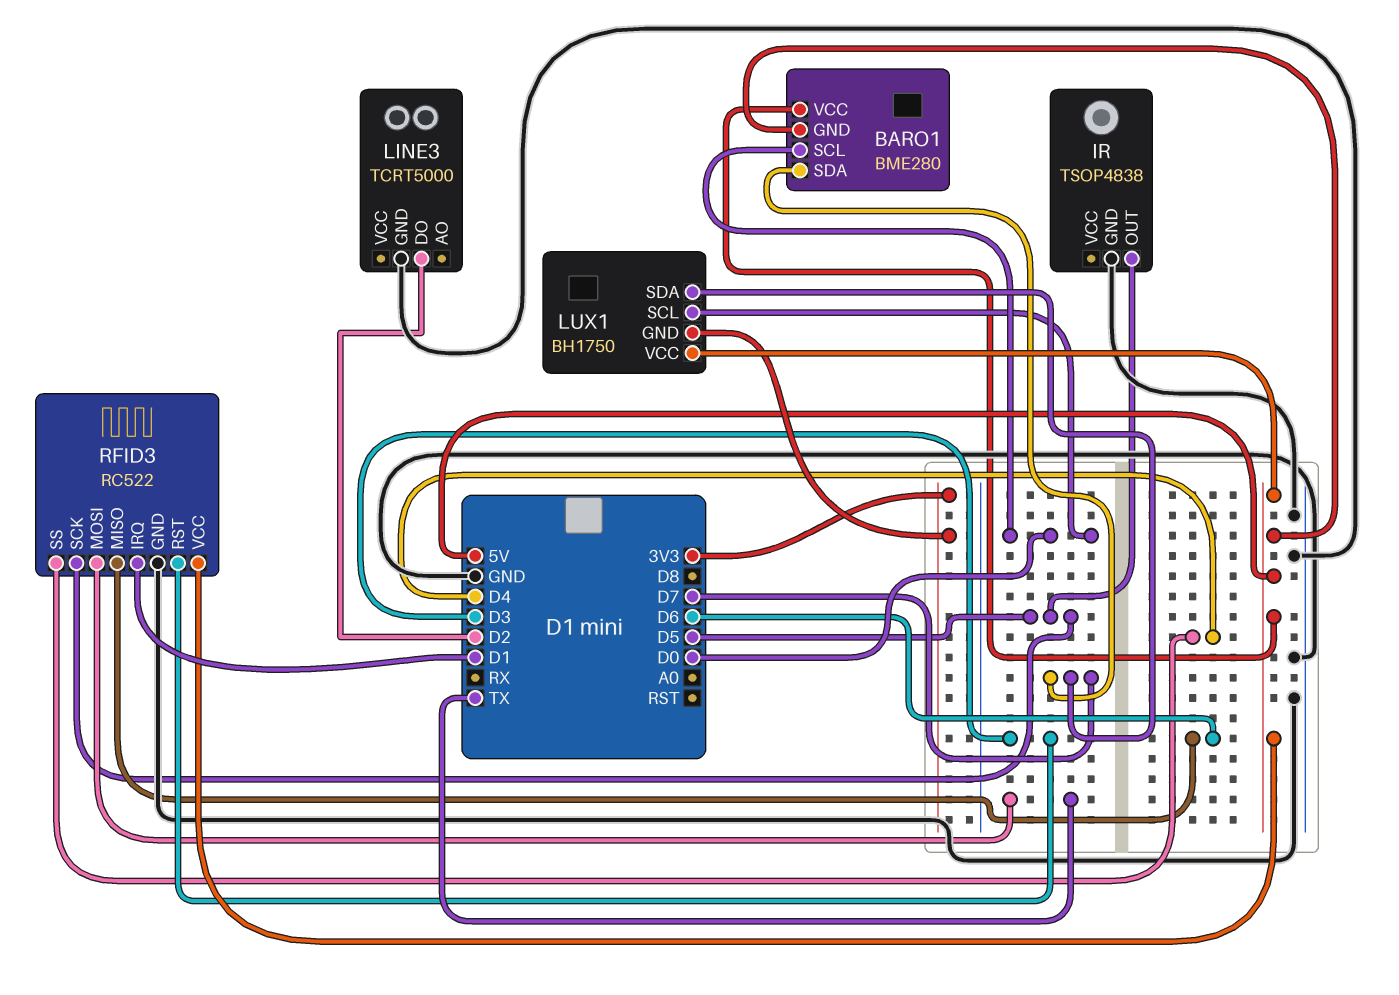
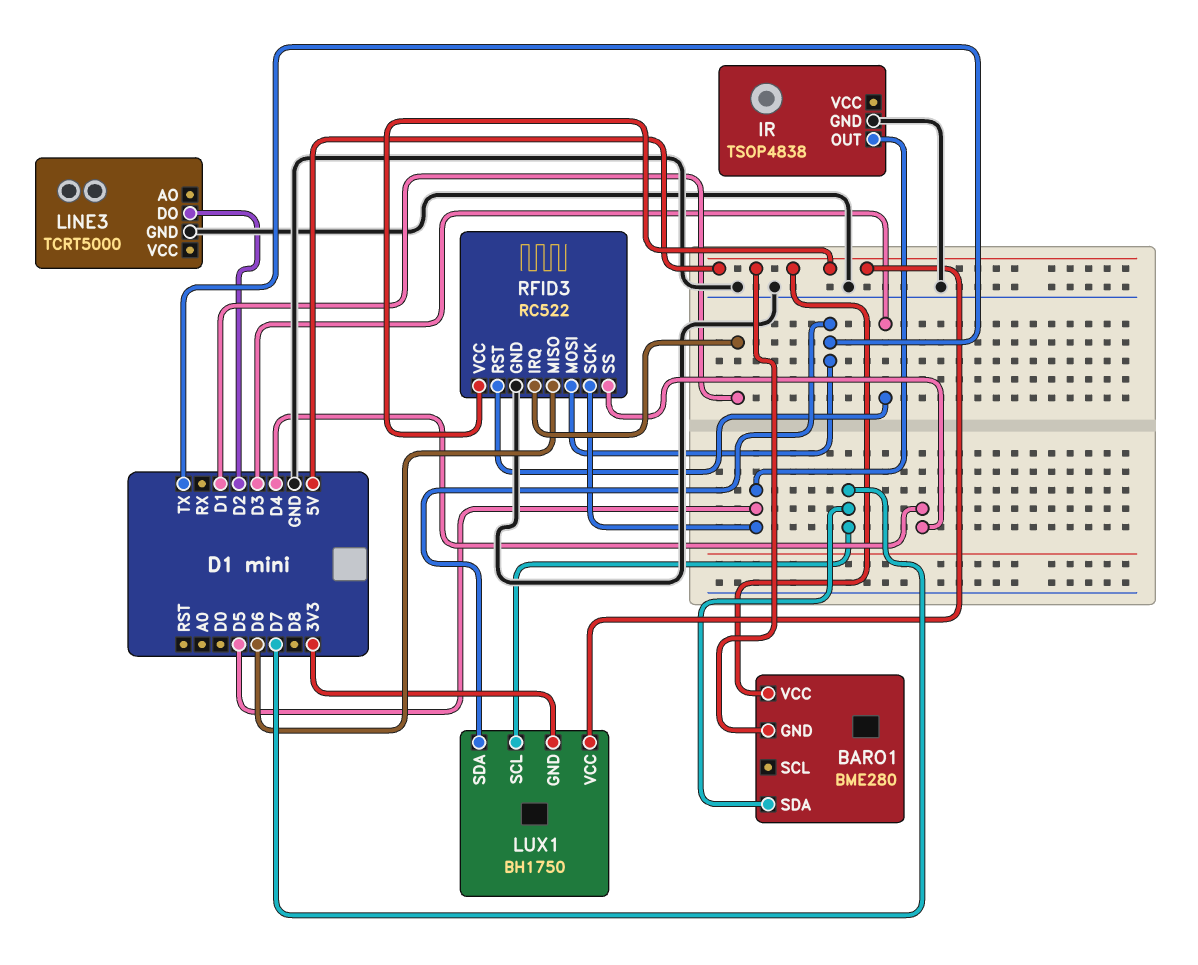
BARO1 pin SCL: D0 -> none
LUX1 pin SCL: D0 -> D7
LUX1 pin SDA: D7 -> TX

